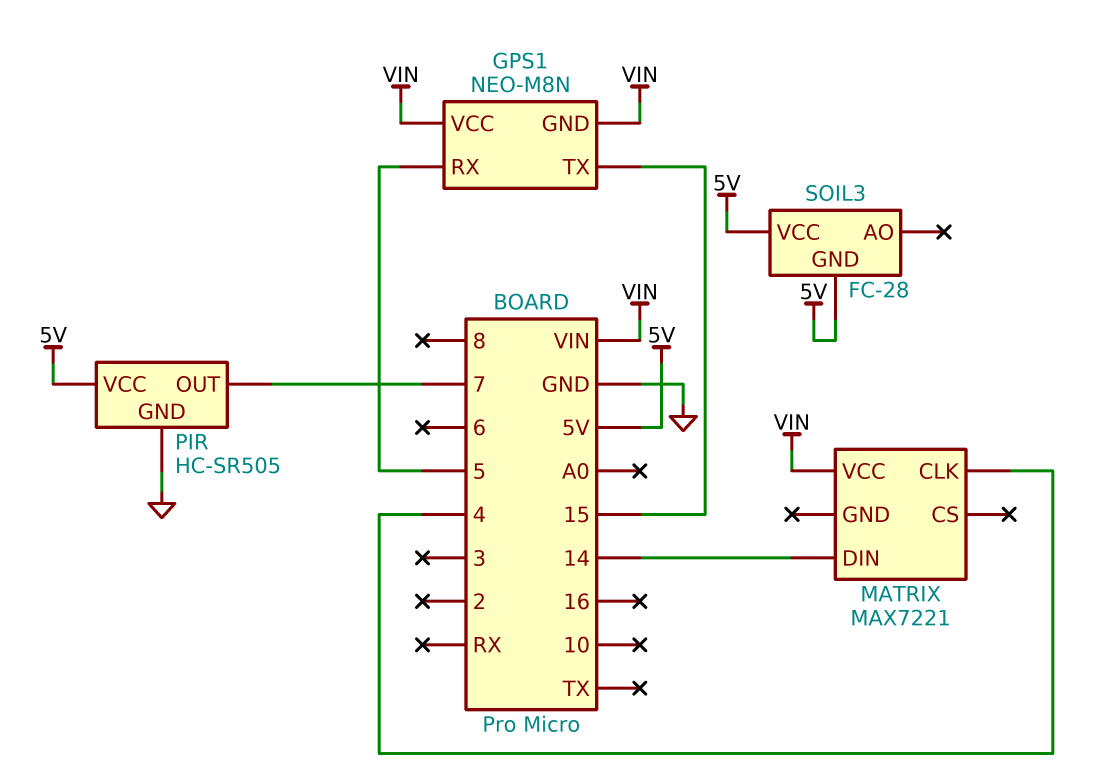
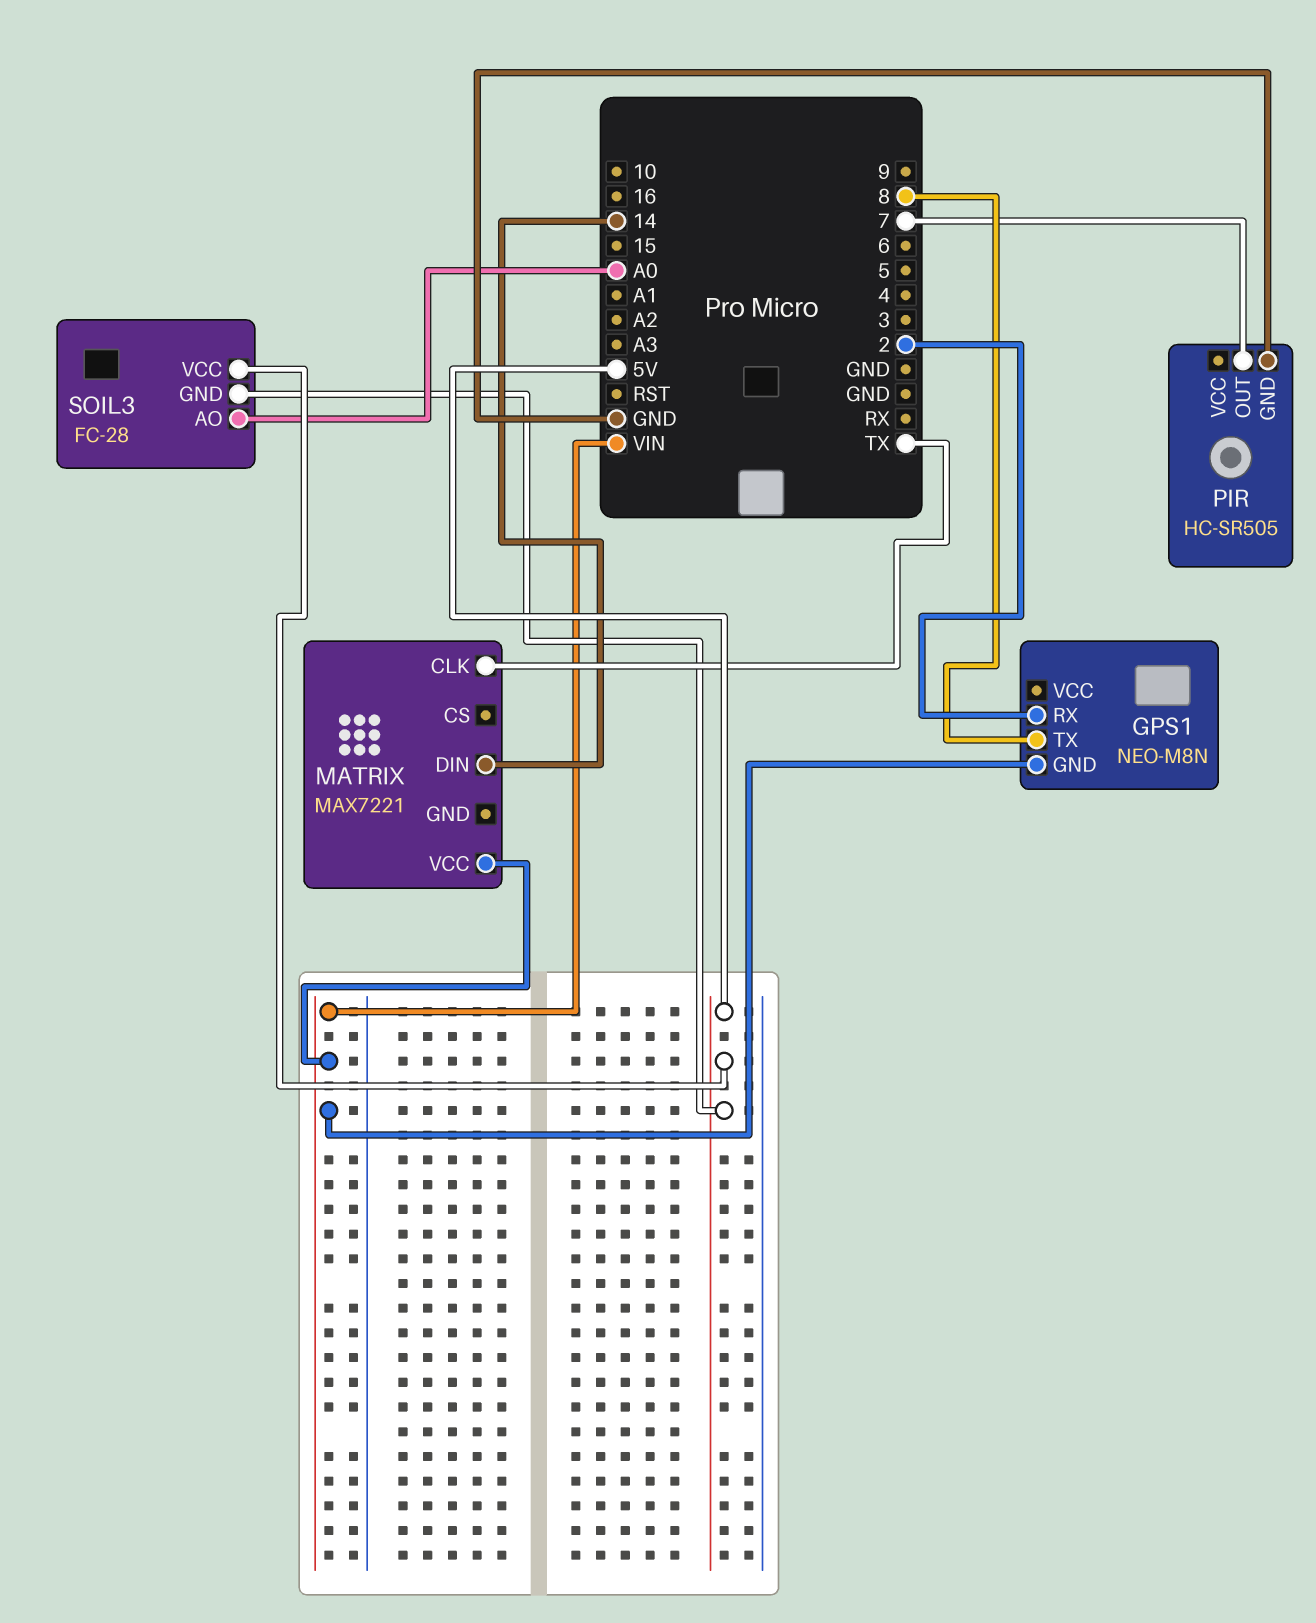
GPS1 pin RX: 5 -> 2
GPS1 pin TX: 15 -> 8
GPS1 pin VCC: VIN -> none
MATRIX pin CLK: 4 -> TX
PIR pin VCC: 5V -> none
SOIL3 pin AO: none -> A0

